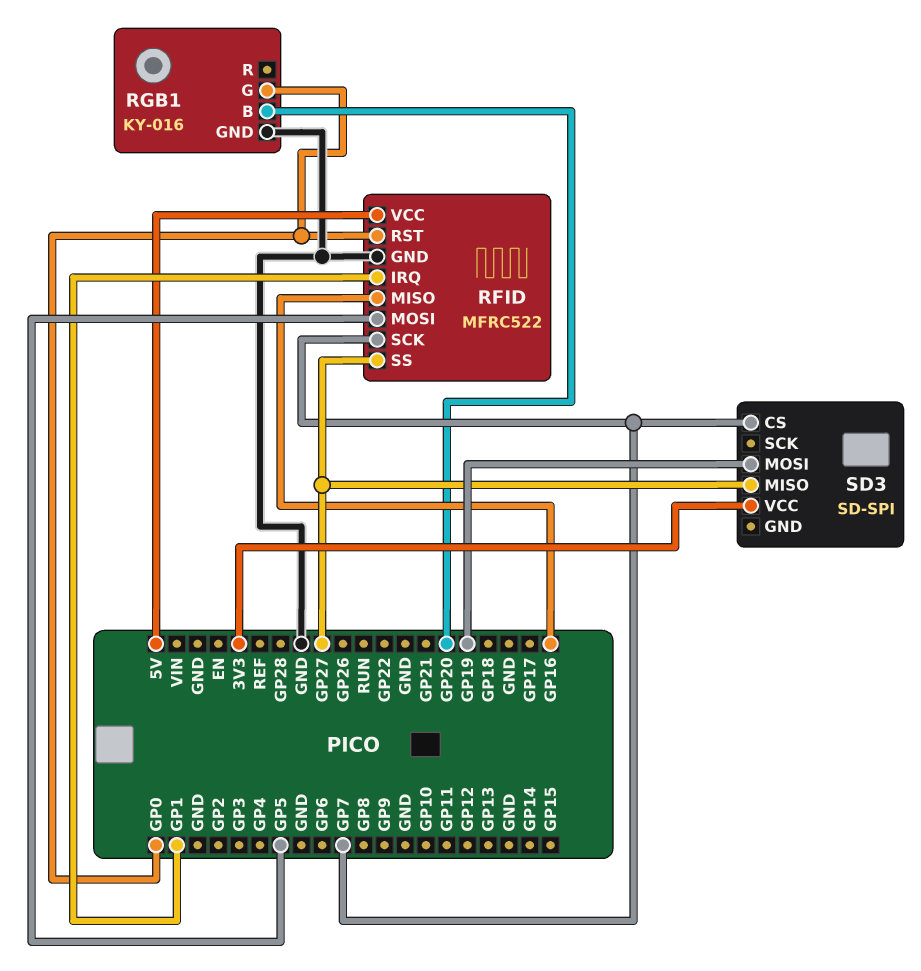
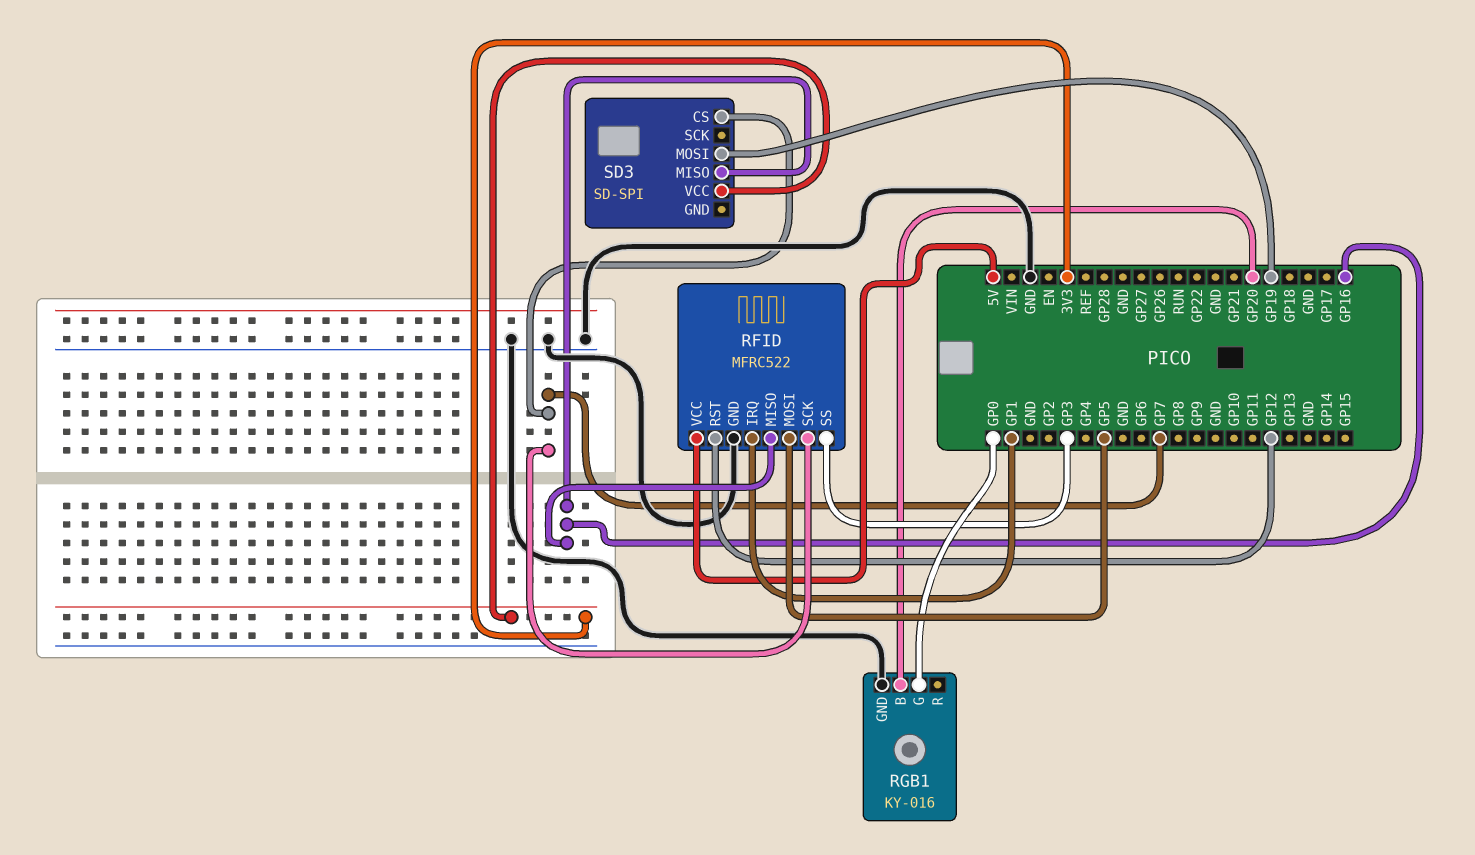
RFID pin RST: GP0 -> GP12
RFID pin SS: GP27 -> GP3
SD3 pin MISO: GP27 -> GP16

